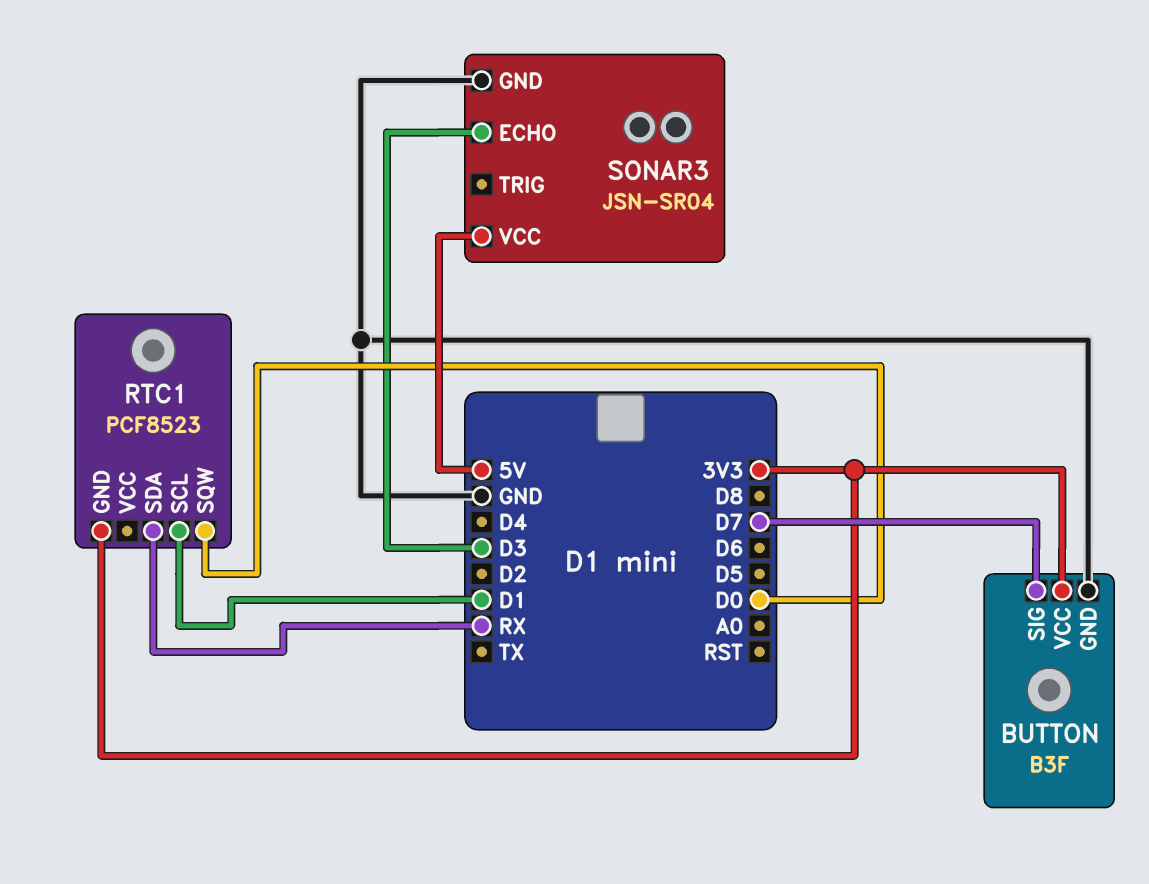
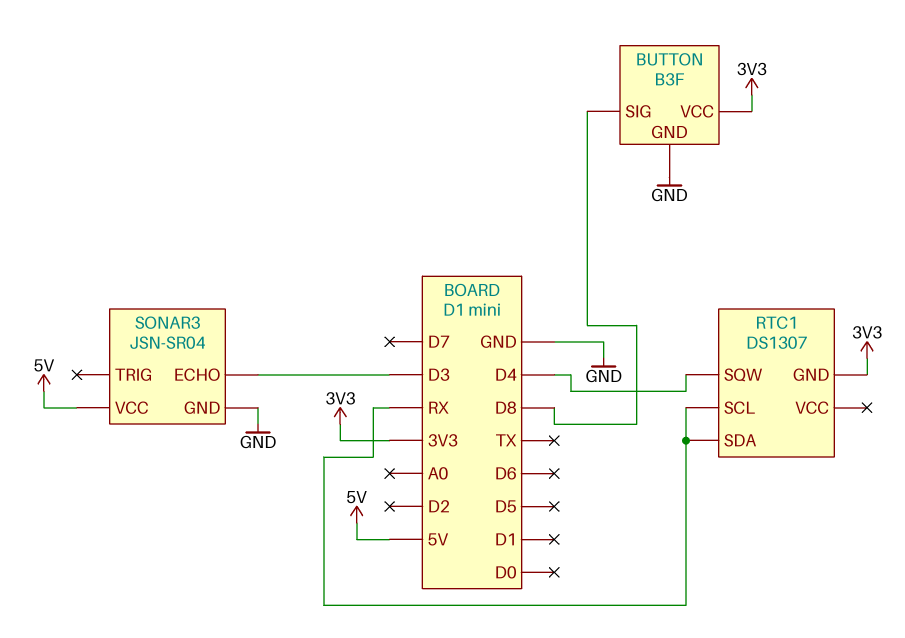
BUTTON pin SIG: D7 -> D8
RTC1: PCF8523 -> DS1307
RTC1 pin SCL: D1 -> RX
RTC1 pin SQW: D0 -> D4

